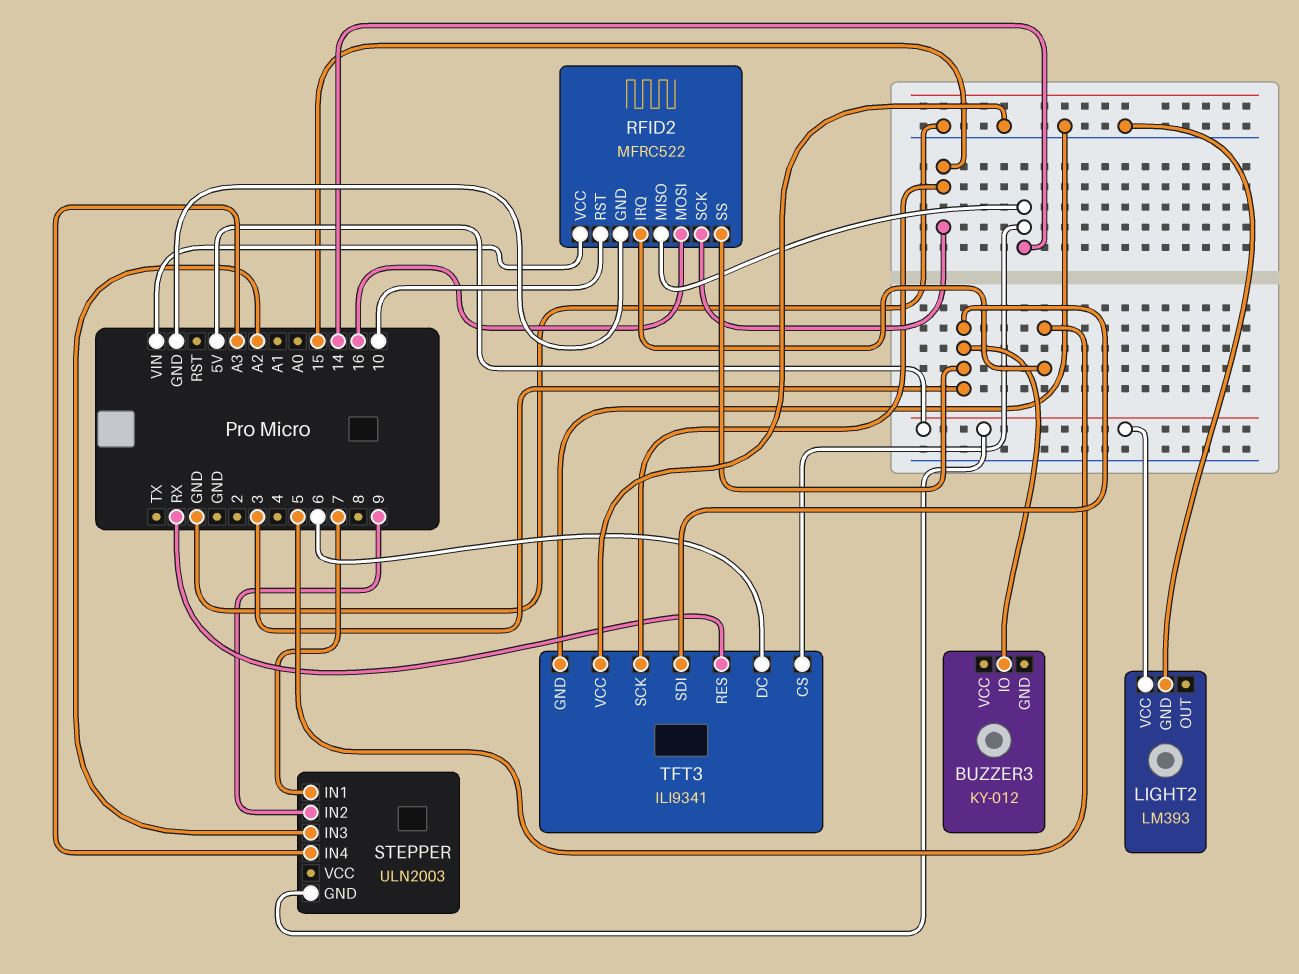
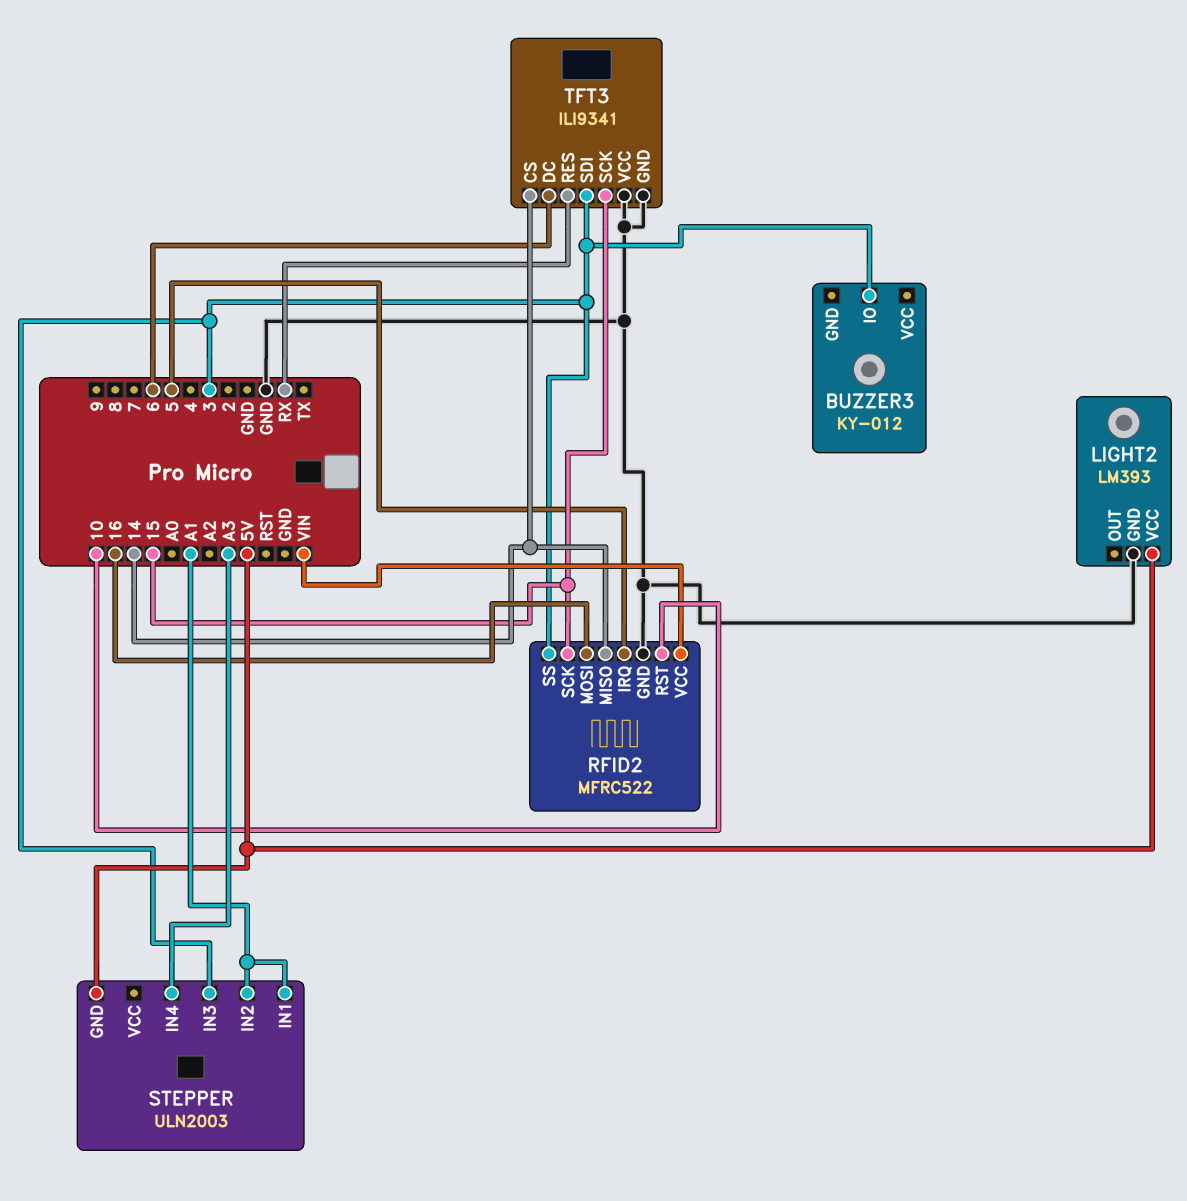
STEPPER pin IN1: 7 -> A1
STEPPER pin IN2: 9 -> A1
STEPPER pin IN3: A2 -> 3

